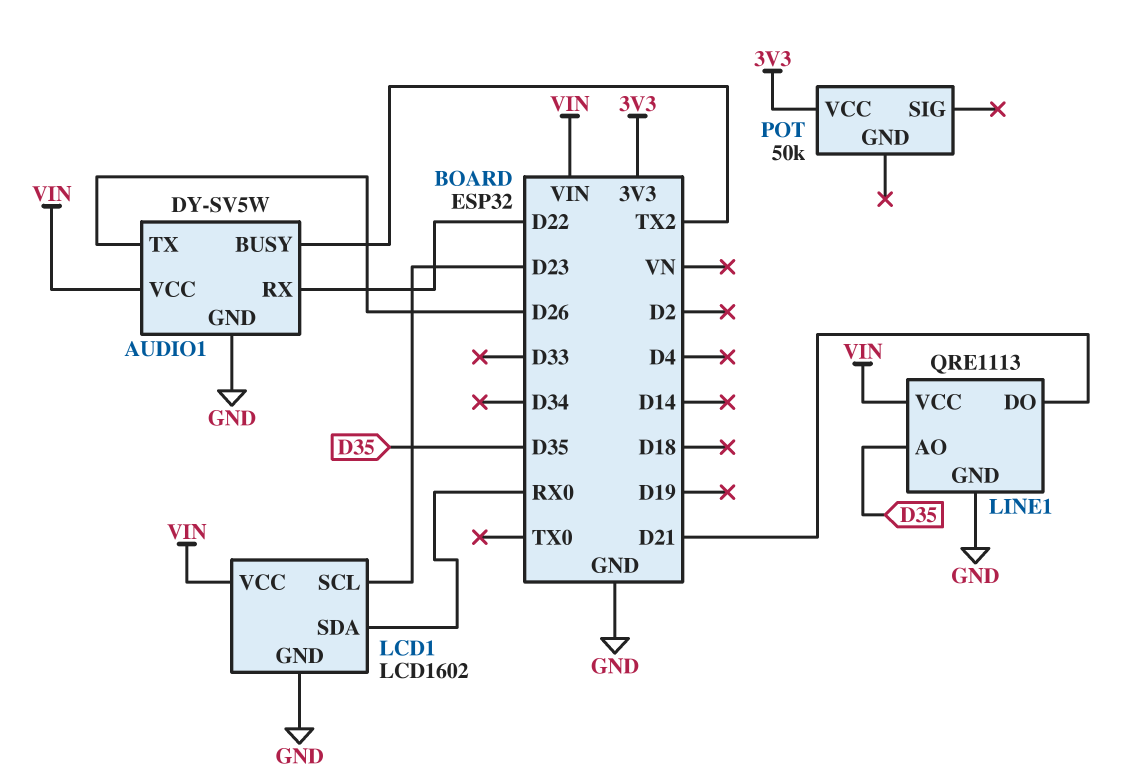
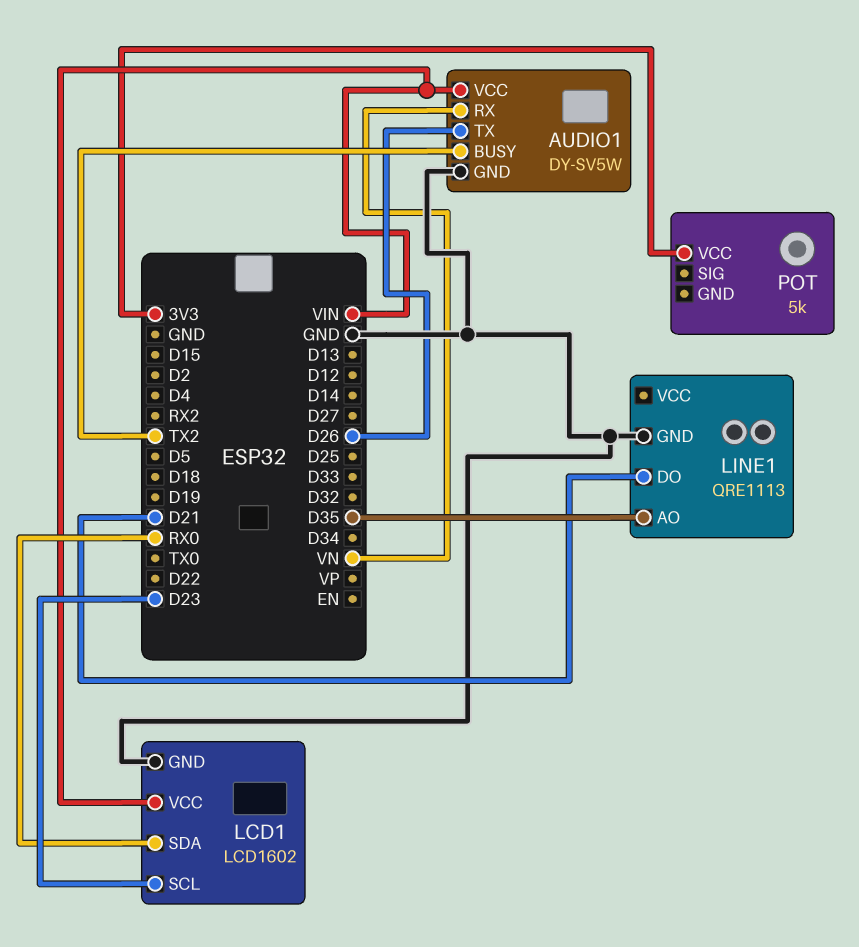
AUDIO1 pin RX: D22 -> VN
LINE1 pin VCC: VIN -> none
POT: 50k -> 5k

